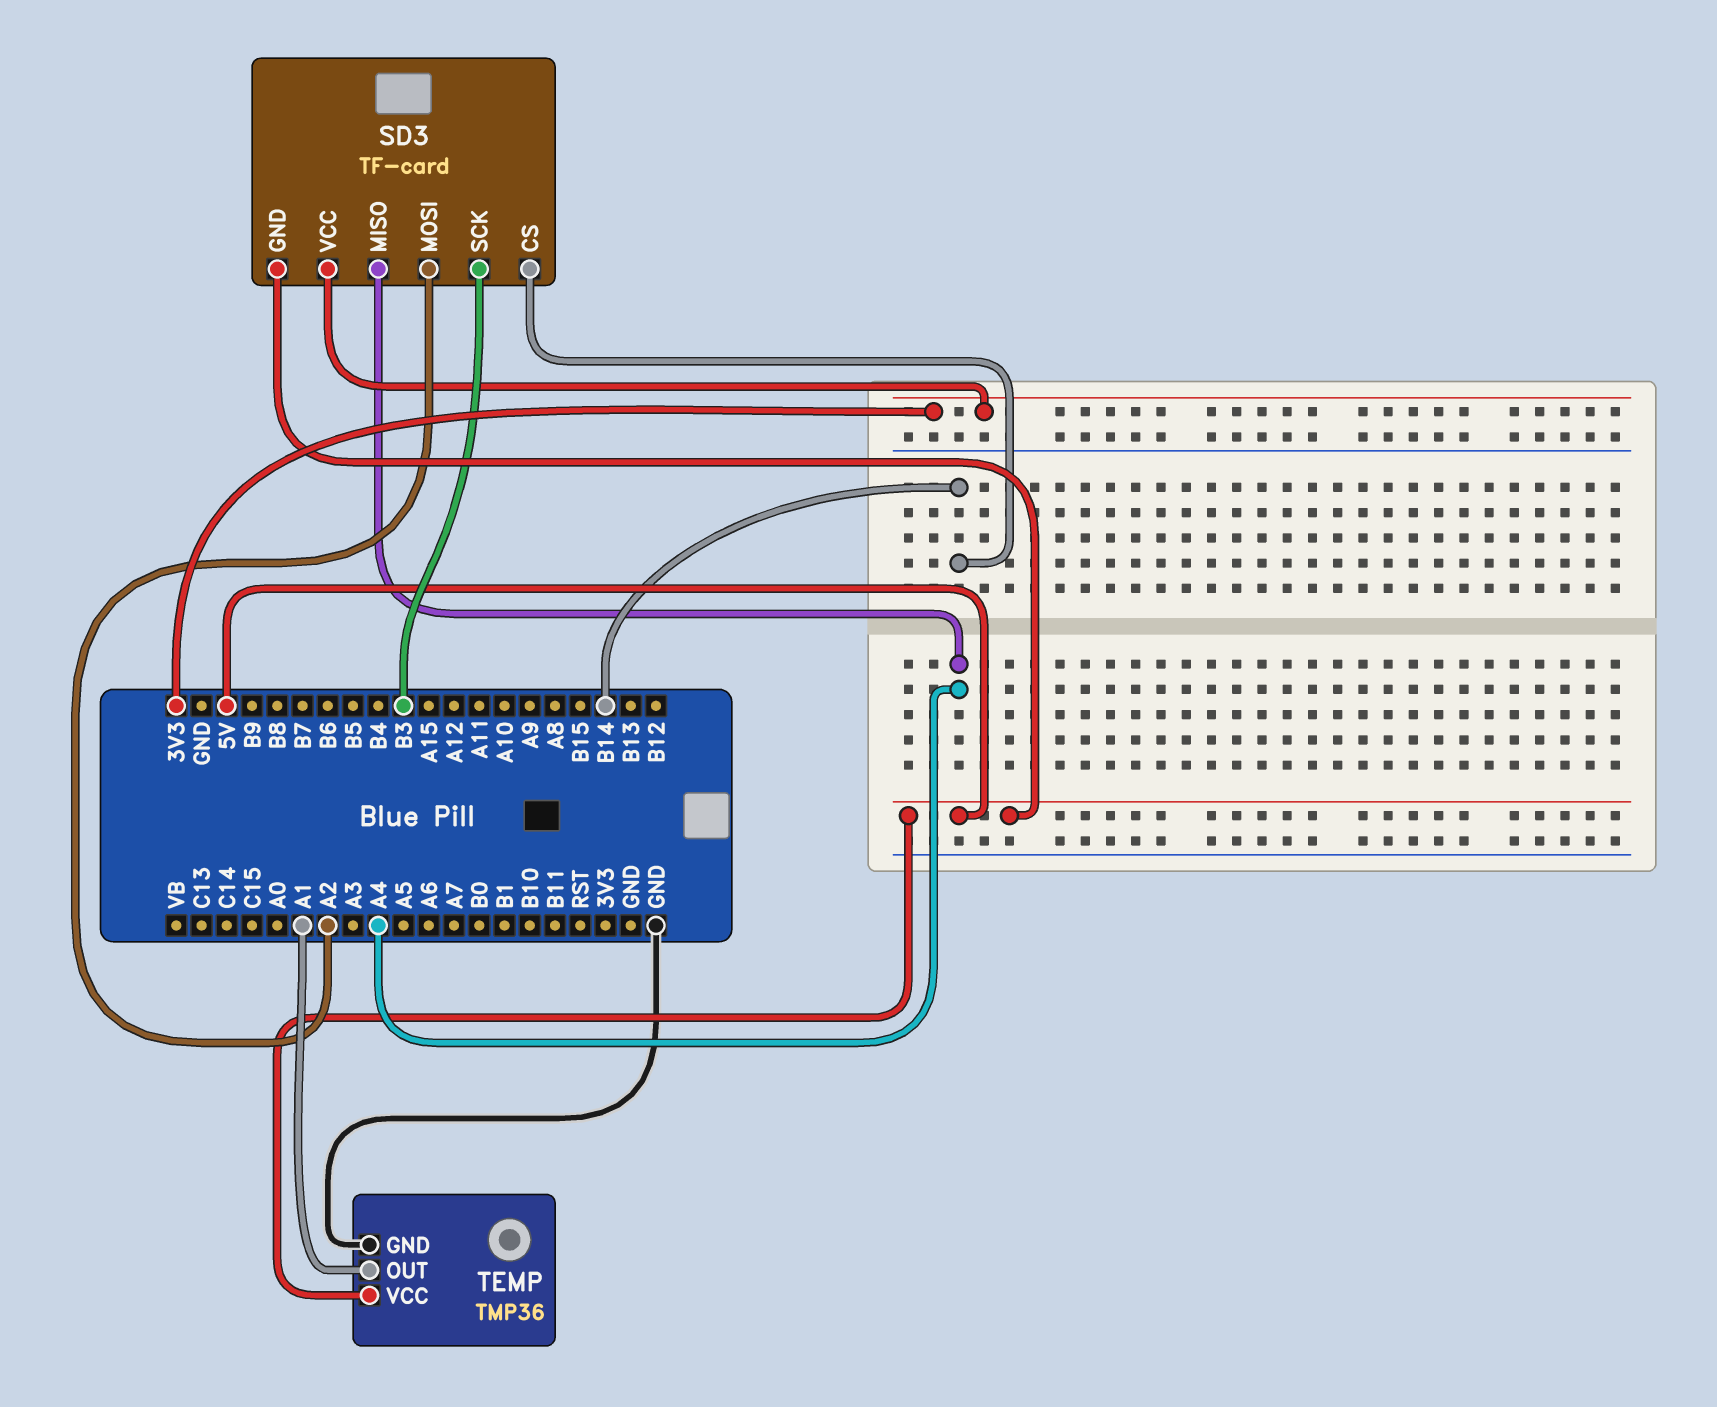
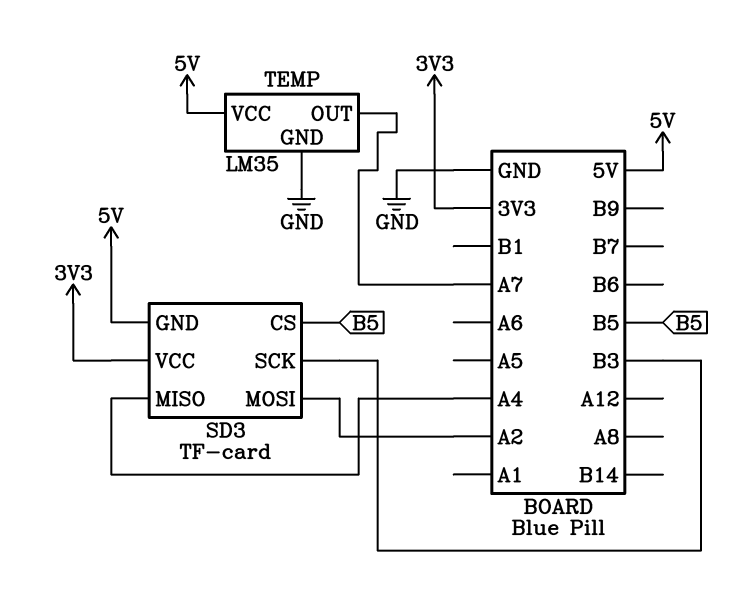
SD3 pin CS: B14 -> B5
TEMP: TMP36 -> LM35
TEMP pin OUT: A1 -> A7

